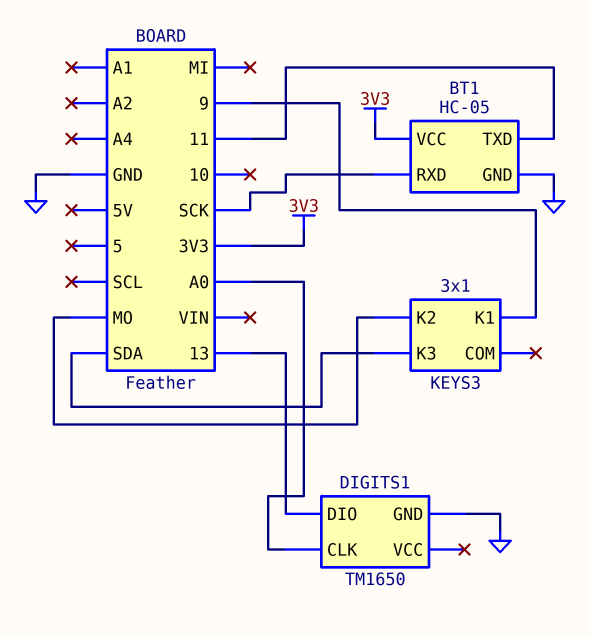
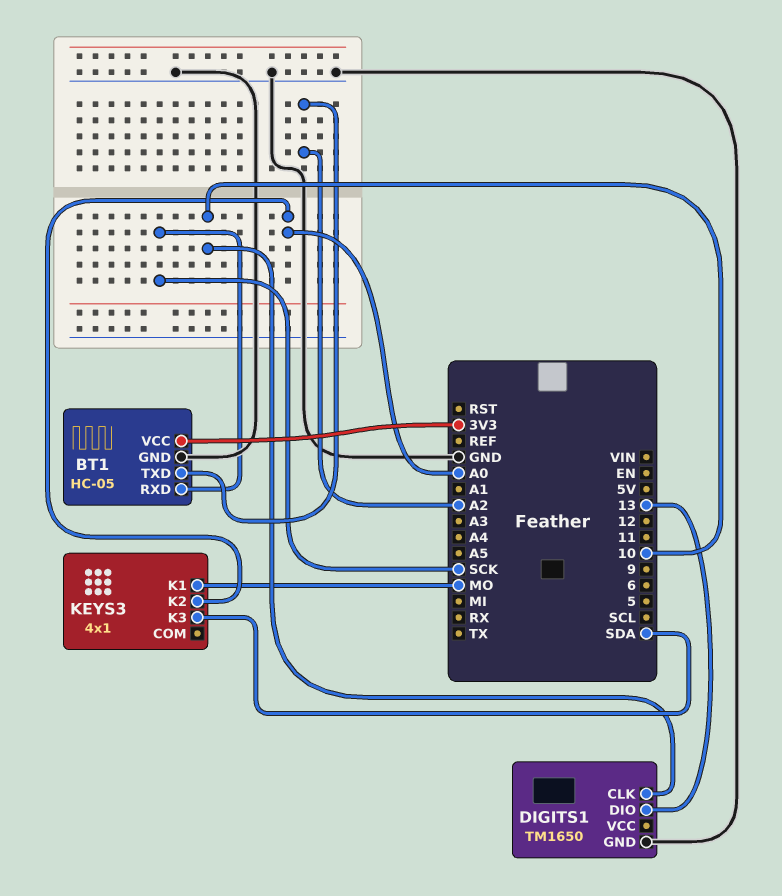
BT1 pin TXD: 11 -> A2
DIGITS1 pin CLK: A0 -> 10
KEYS3: 3x1 -> 4x1
KEYS3 pin K1: 9 -> MO
KEYS3 pin K2: MO -> A0

